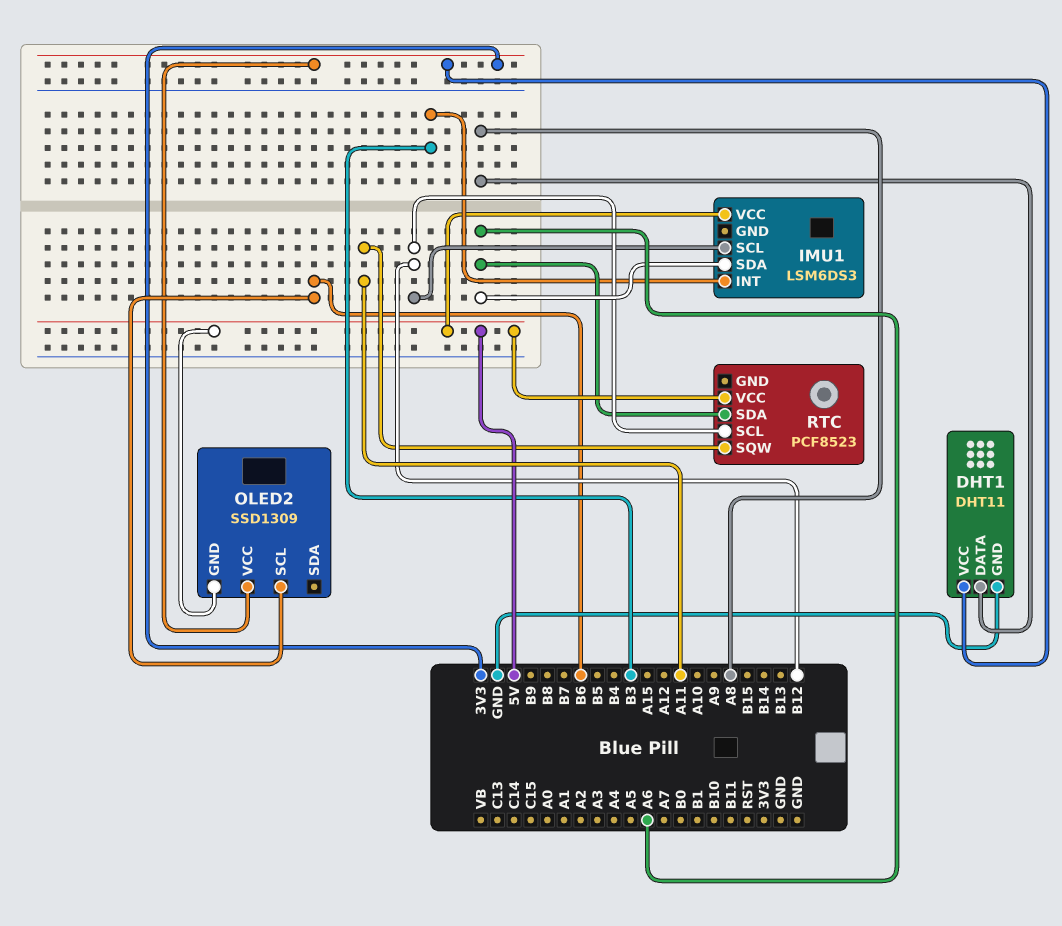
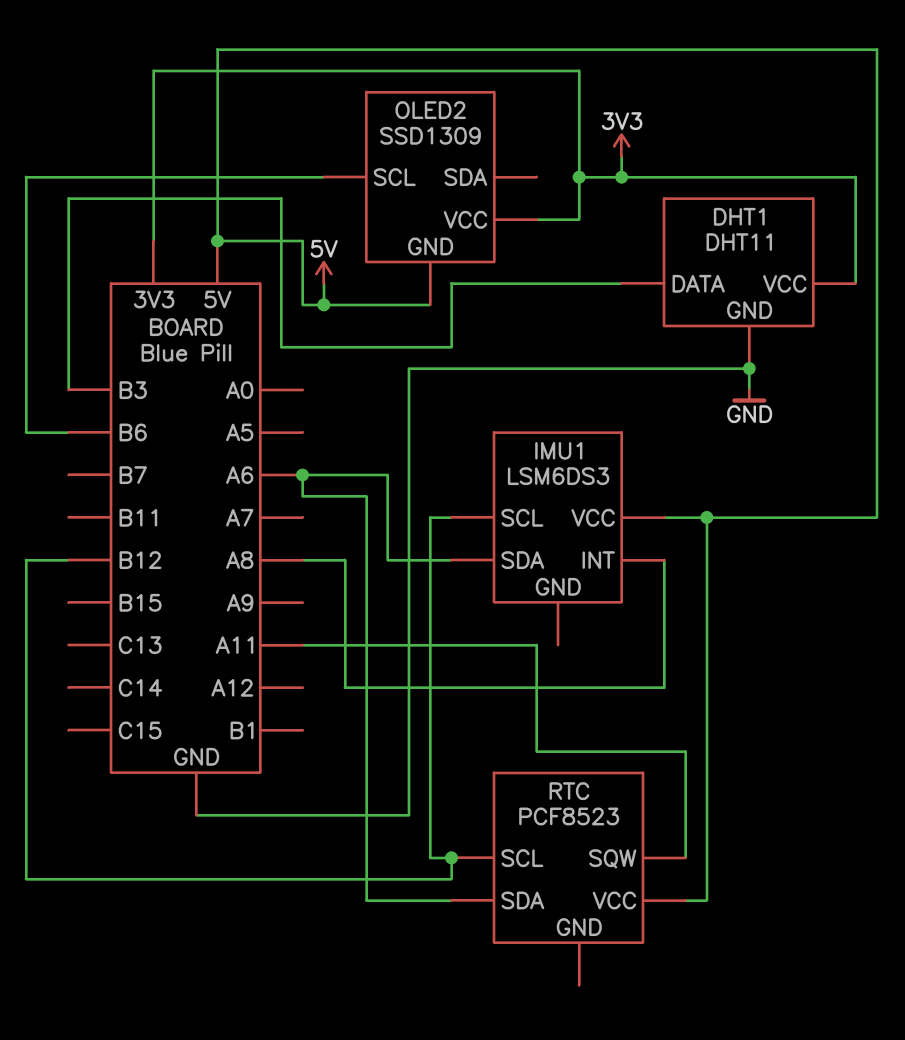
DHT1 pin DATA: A8 -> B3
IMU1 pin INT: B3 -> A8

